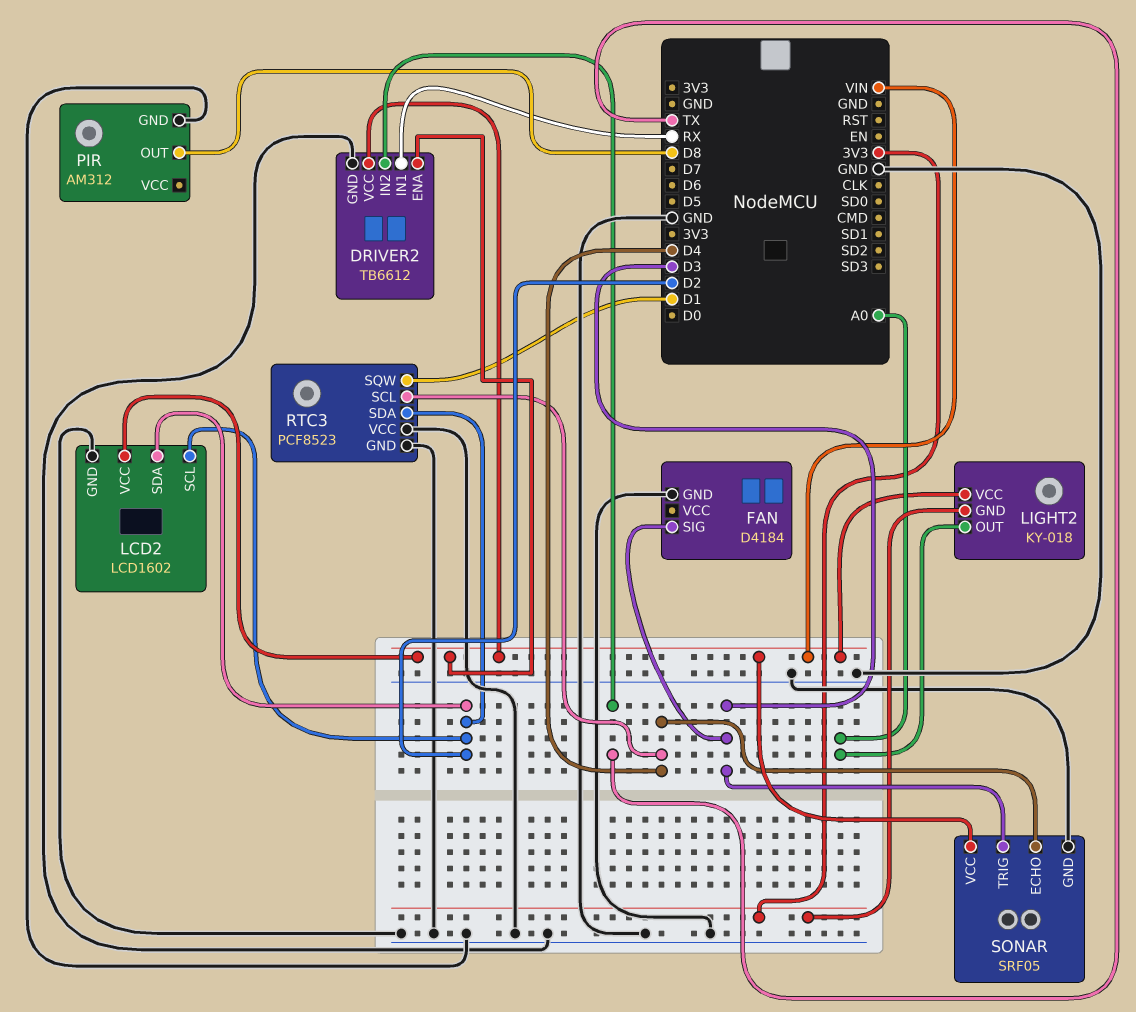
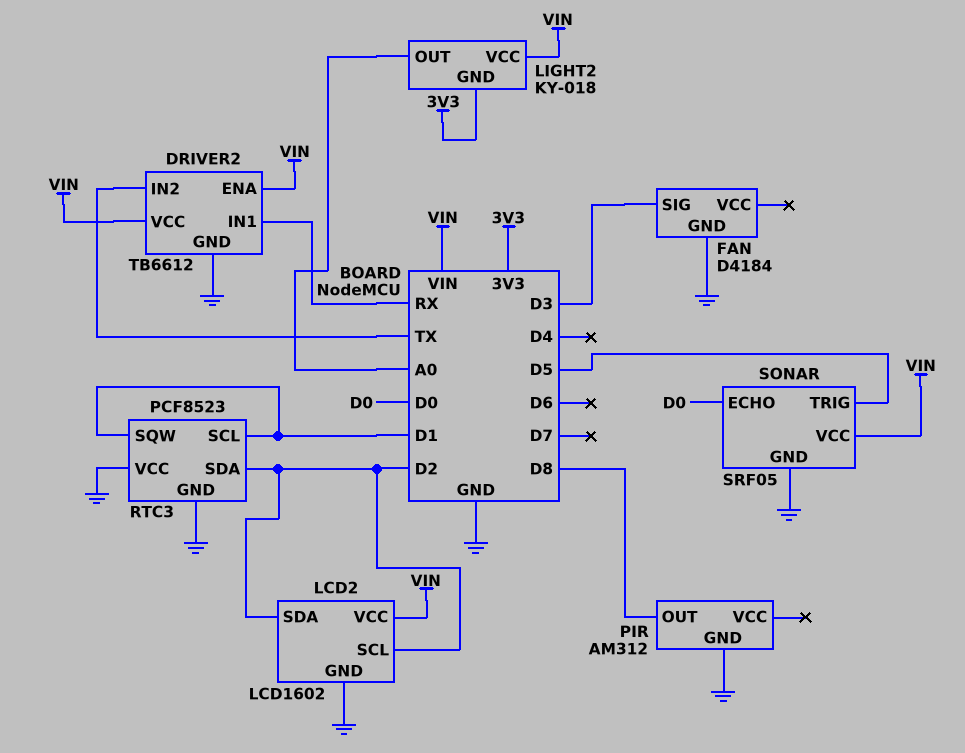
RTC3 pin SCL: D4 -> D1
SONAR pin ECHO: D4 -> D0
SONAR pin TRIG: D3 -> D5

